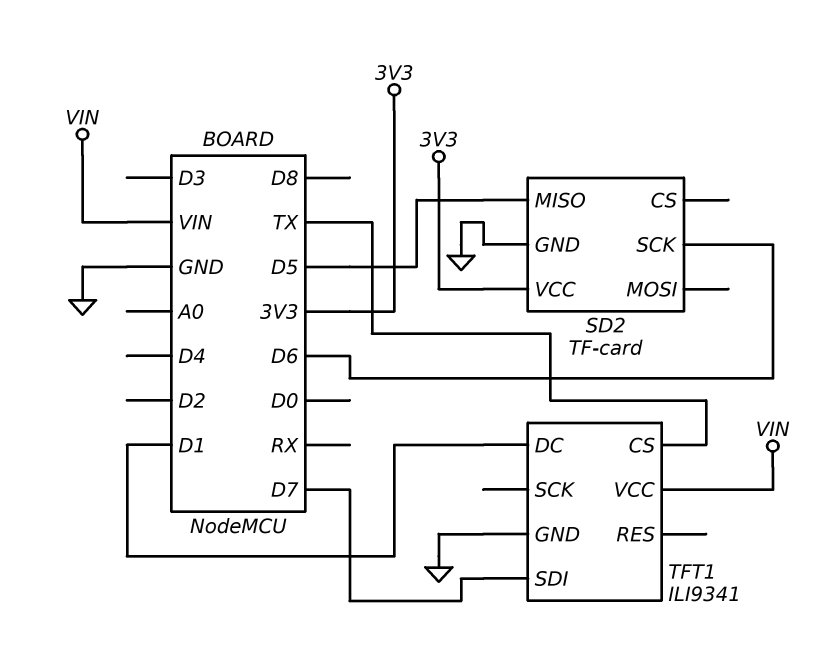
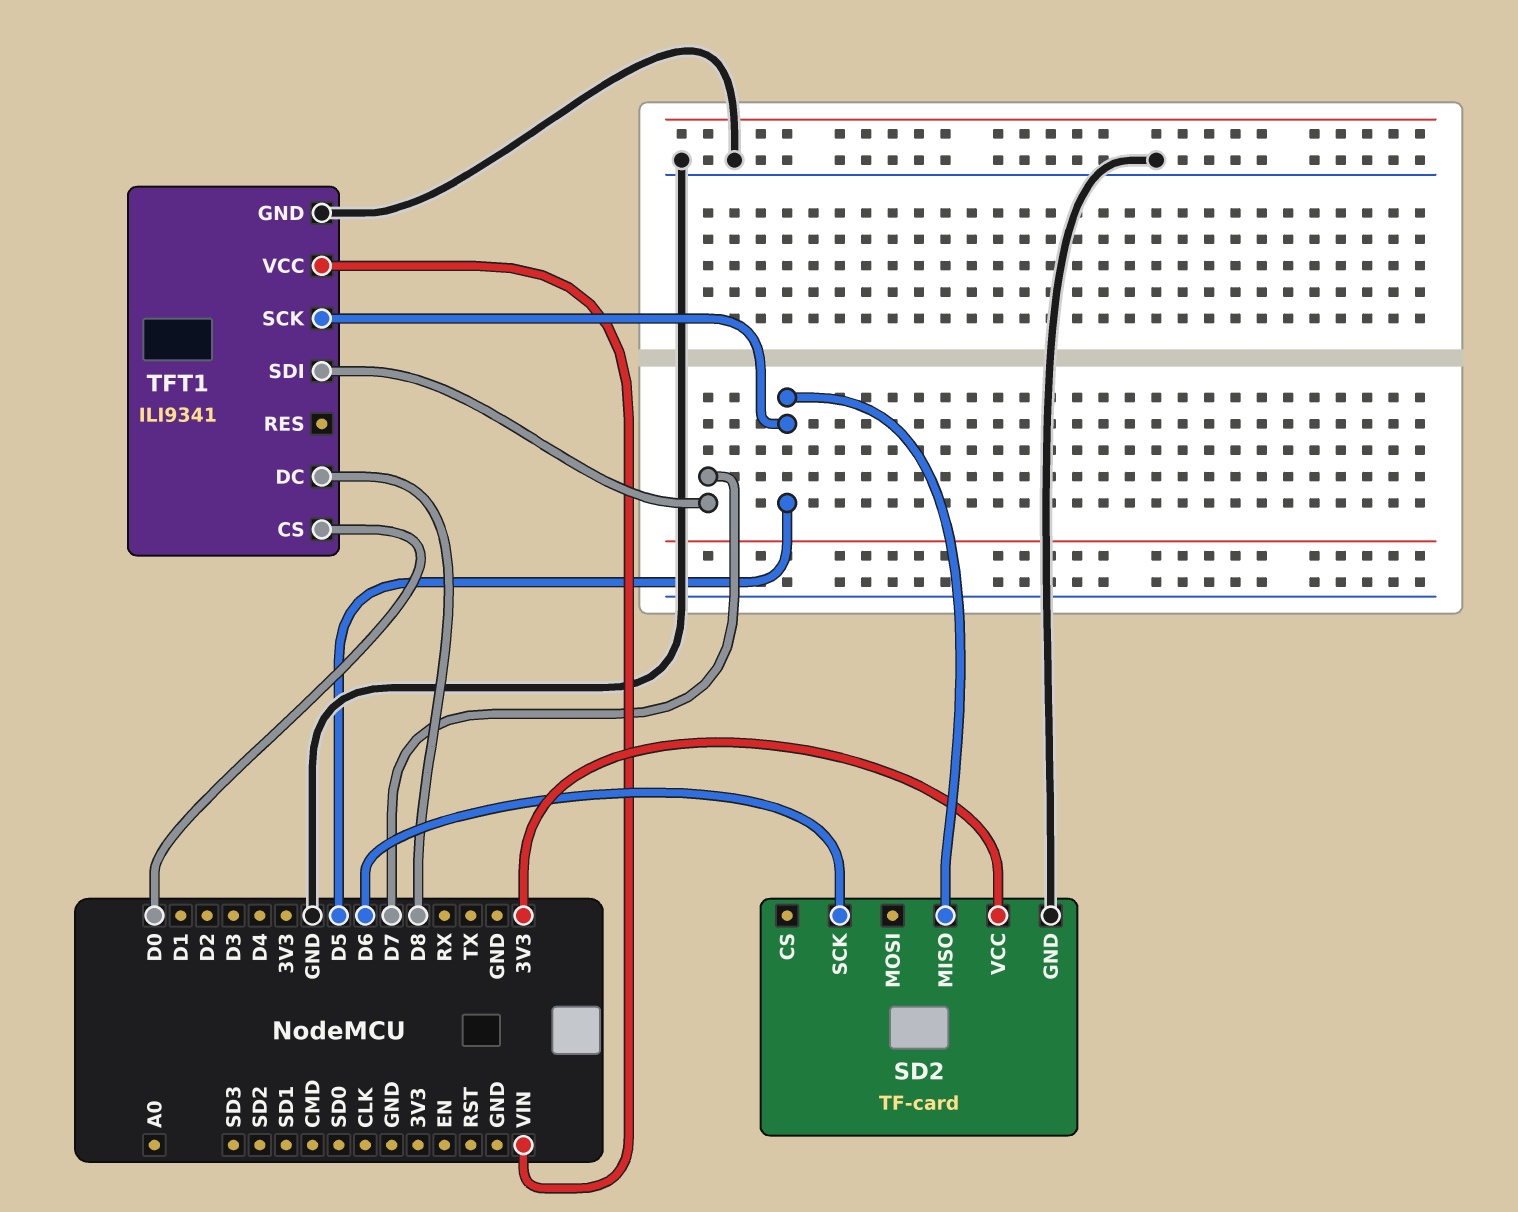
TFT1 pin CS: TX -> D0
TFT1 pin DC: D1 -> D8
TFT1 pin SCK: none -> D5

